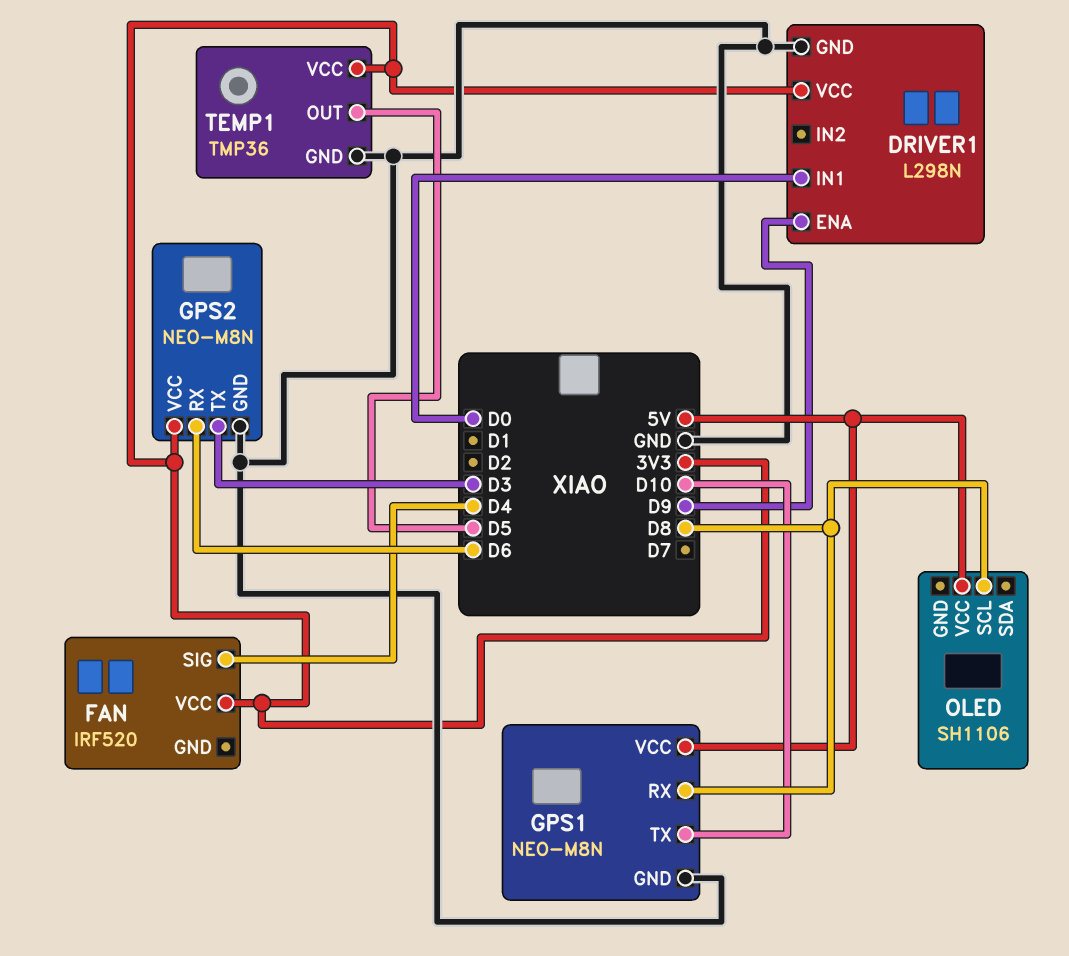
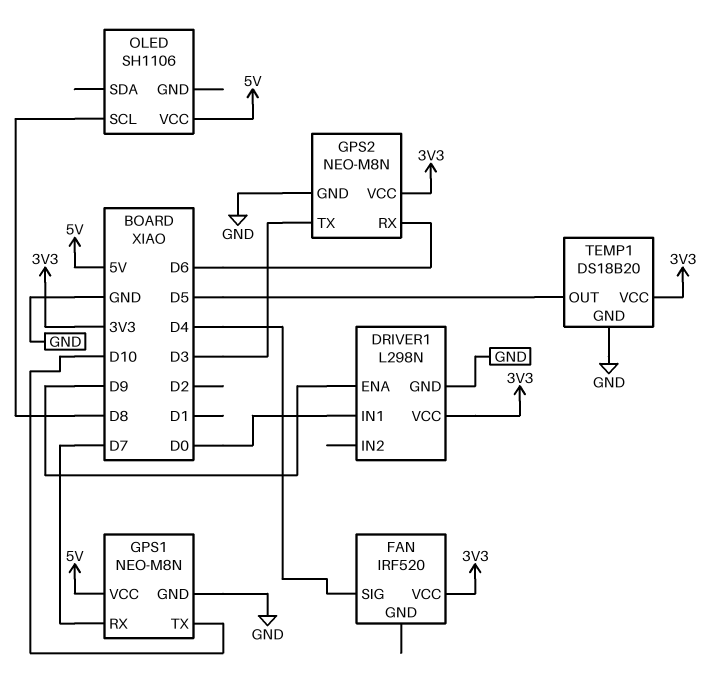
GPS1 pin RX: D8 -> D7
TEMP1: TMP36 -> DS18B20

